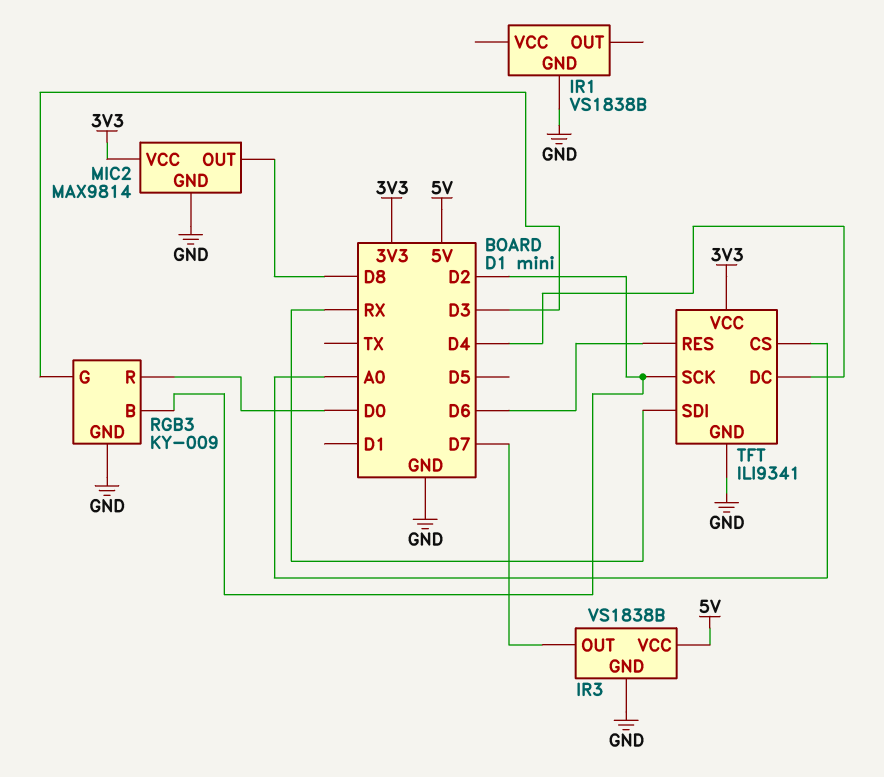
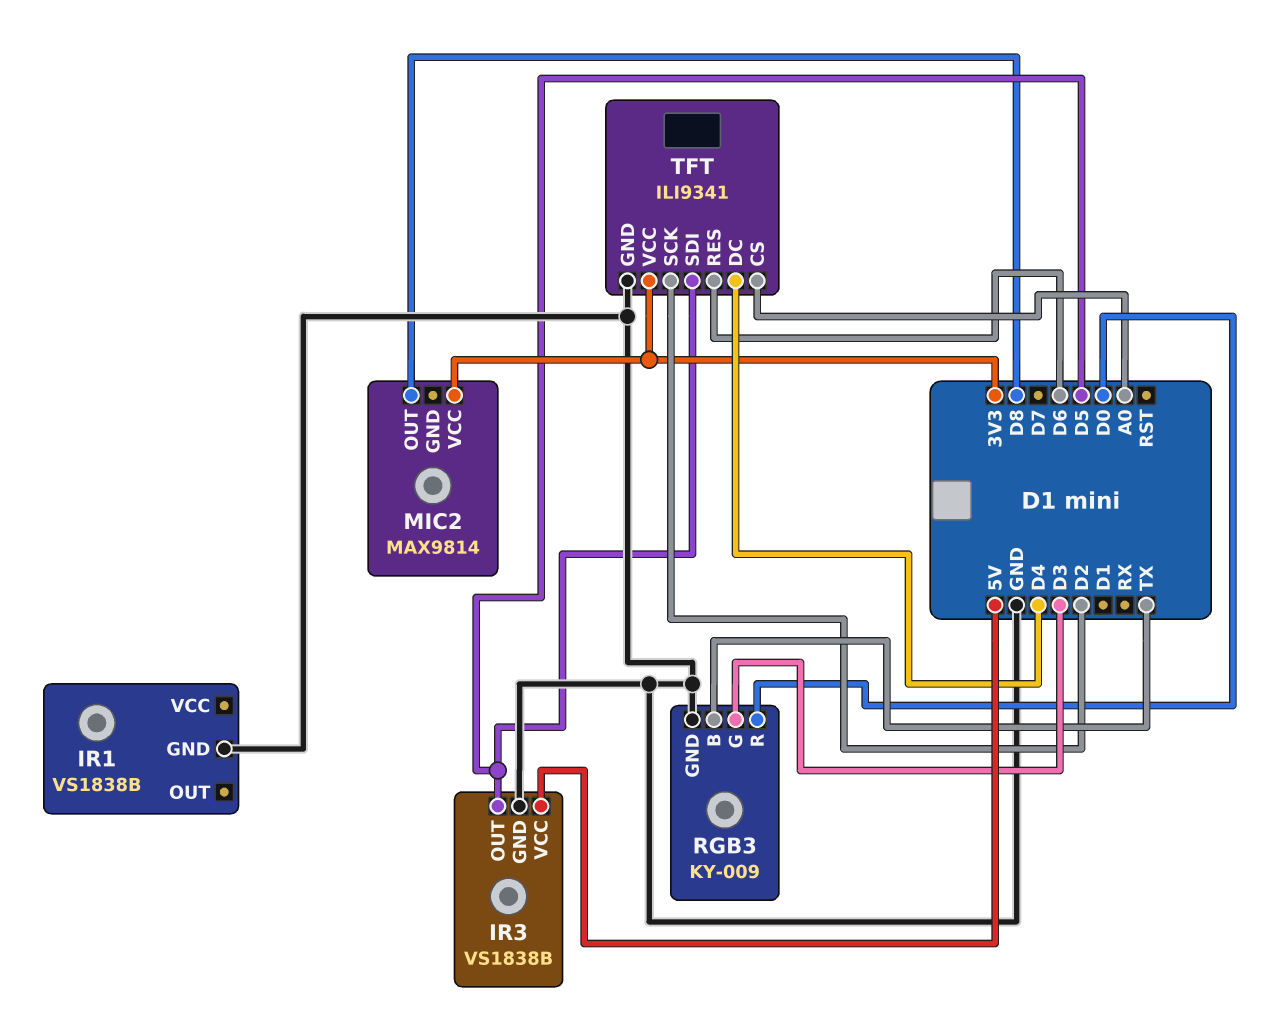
IR3 pin OUT: D7 -> D5
MIC2 pin GND: GND -> none
RGB3 pin B: D2 -> TX
TFT pin SDI: RX -> D5

